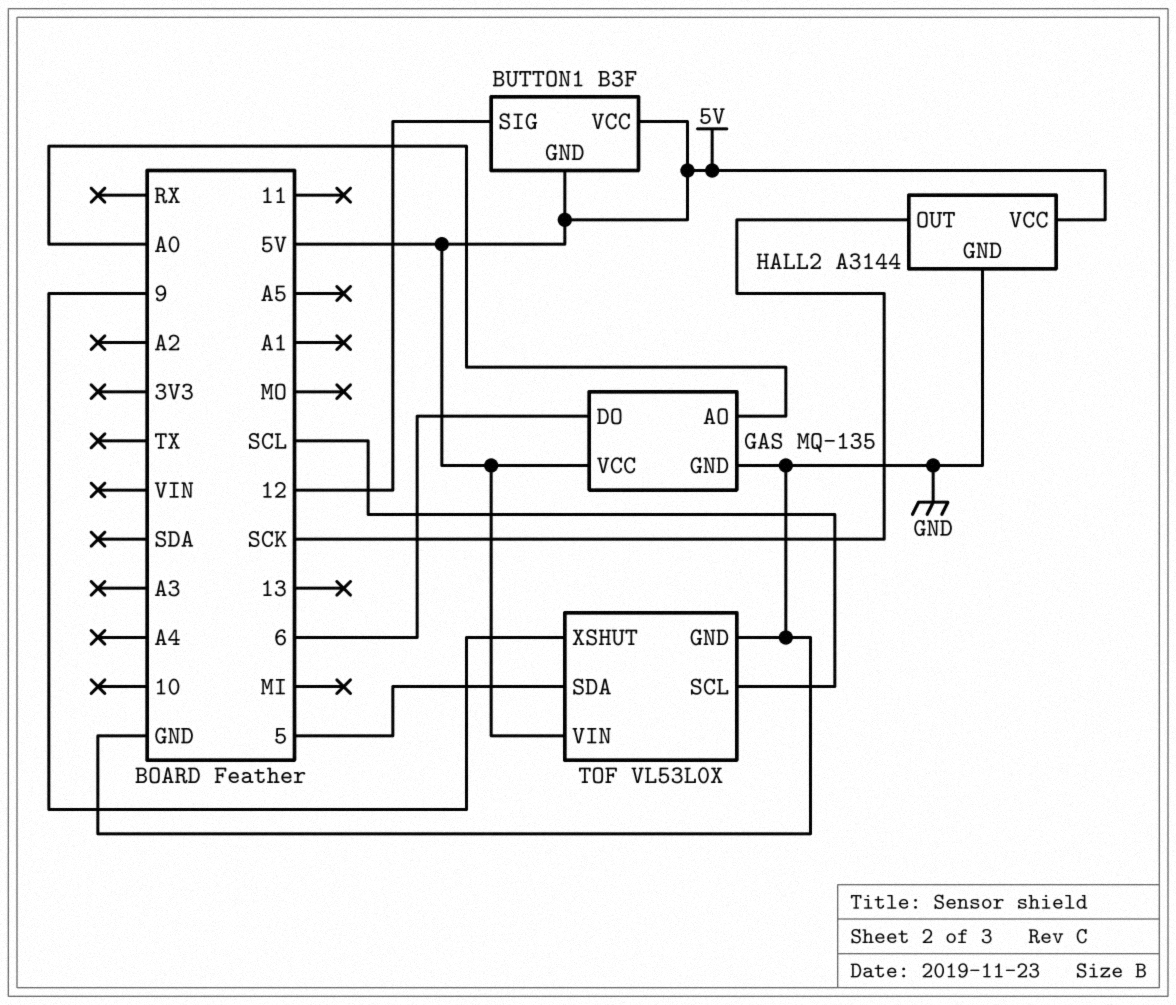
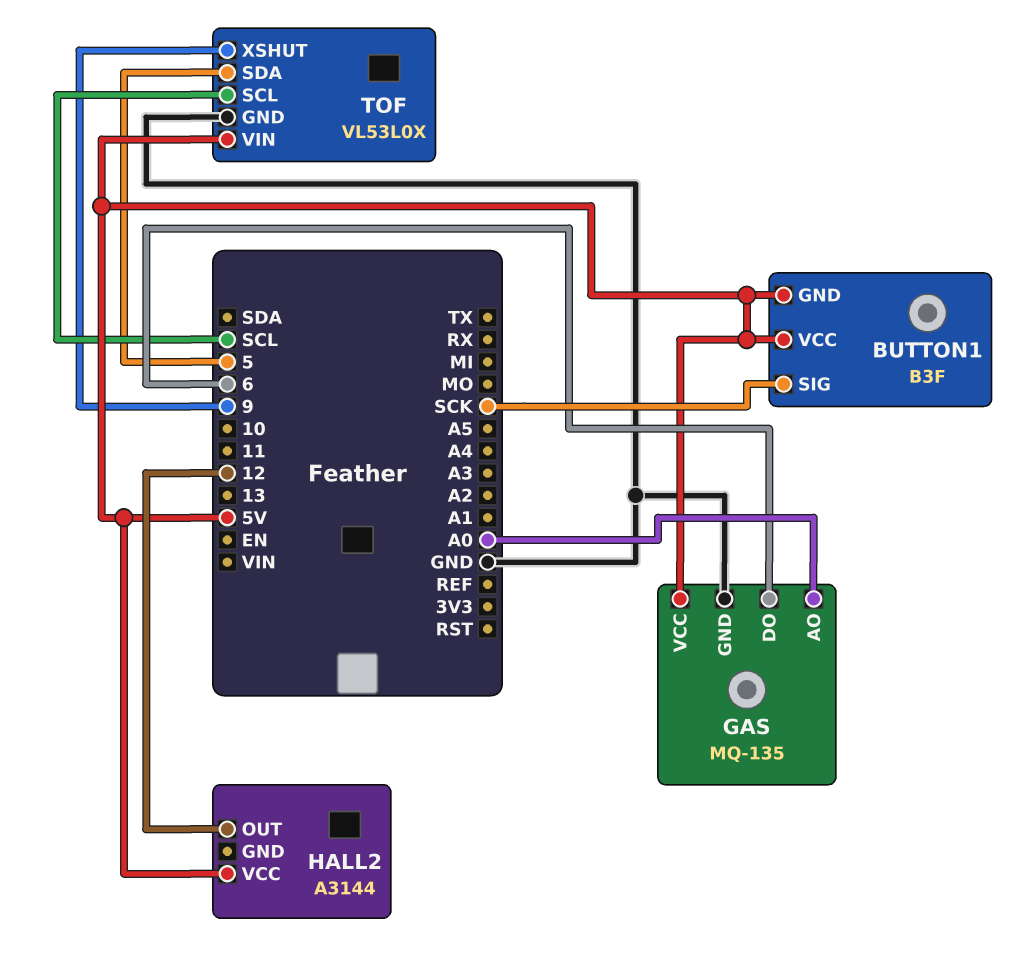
BUTTON1 pin SIG: 12 -> SCK
HALL2 pin GND: GND -> none
HALL2 pin OUT: SCK -> 12

